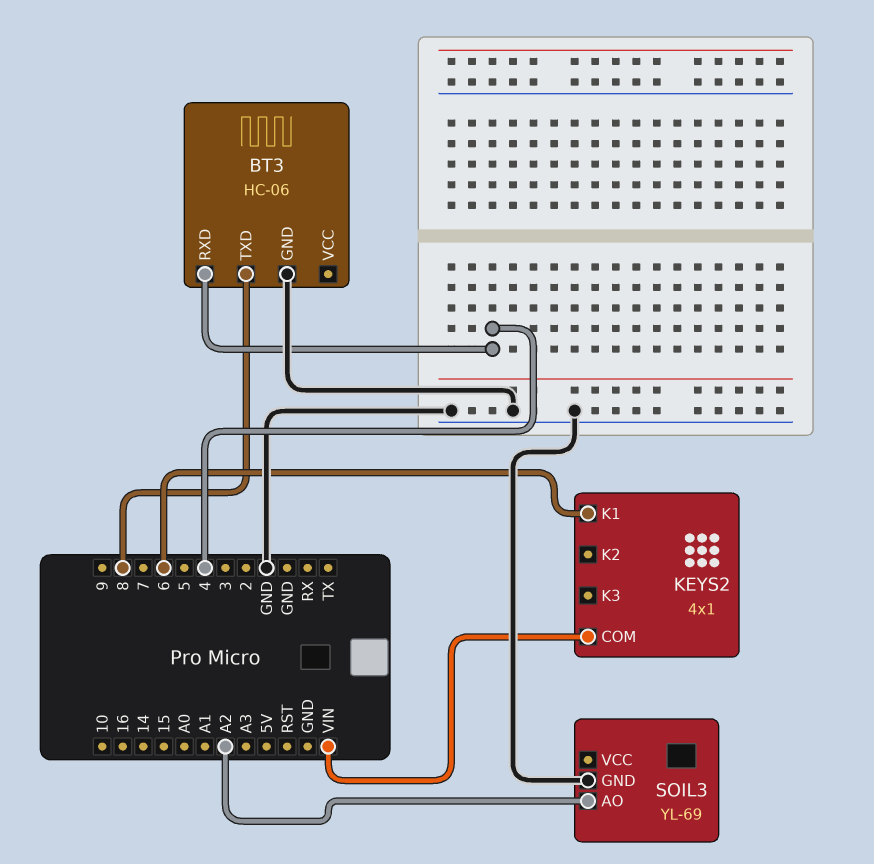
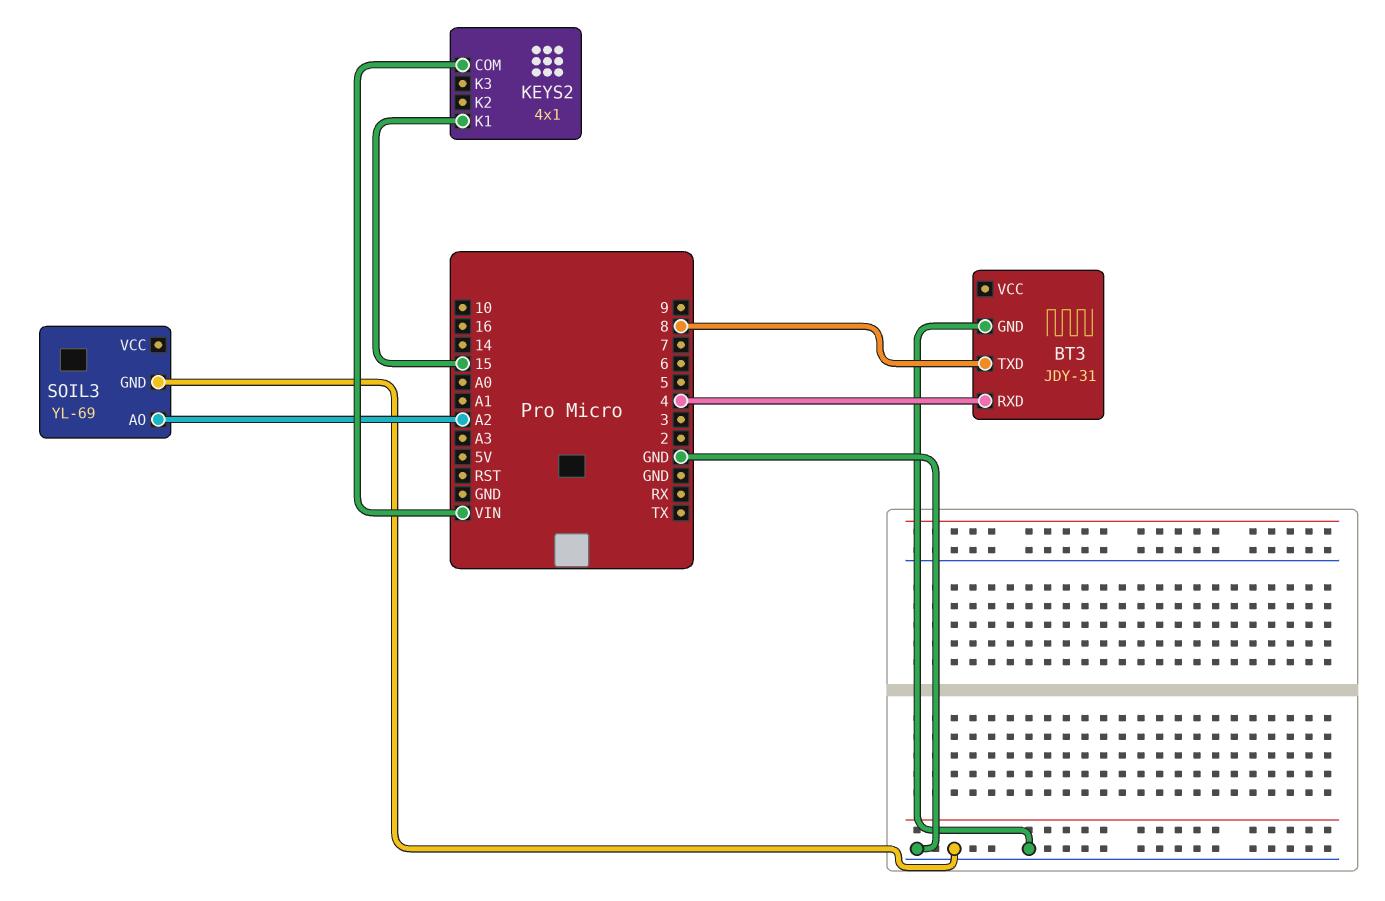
BT3: HC-06 -> JDY-31
KEYS2 pin K1: 6 -> 15

